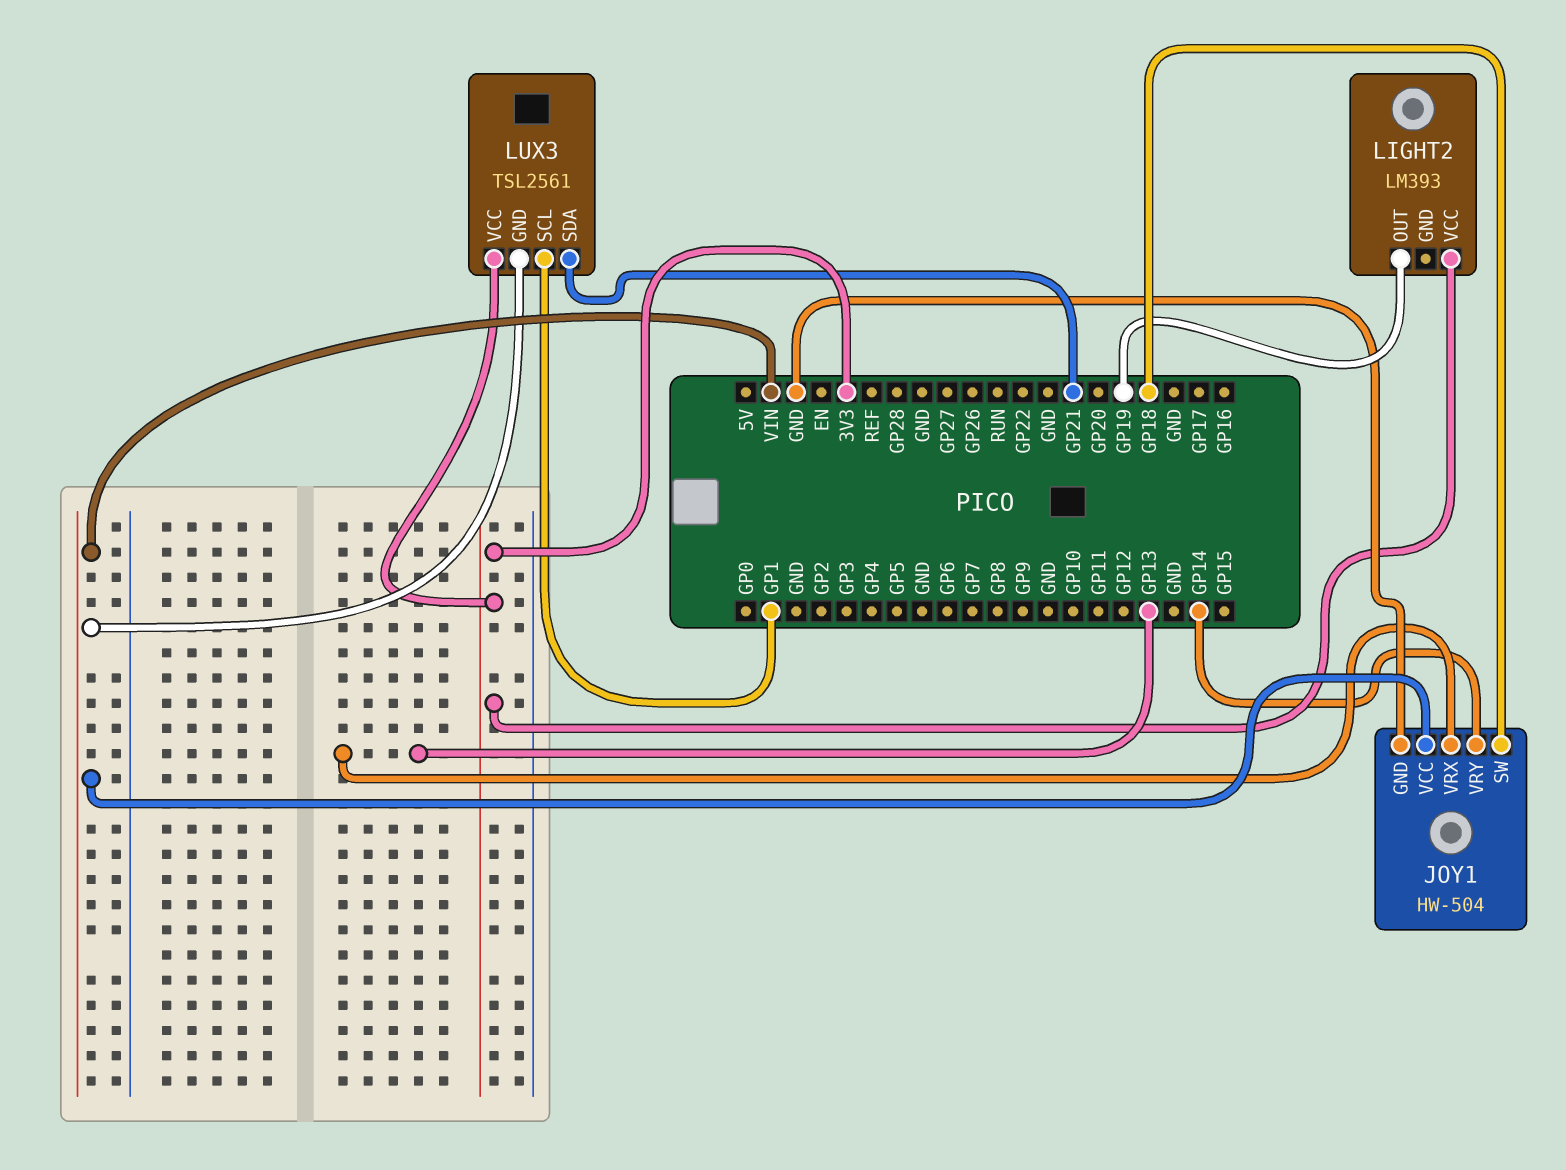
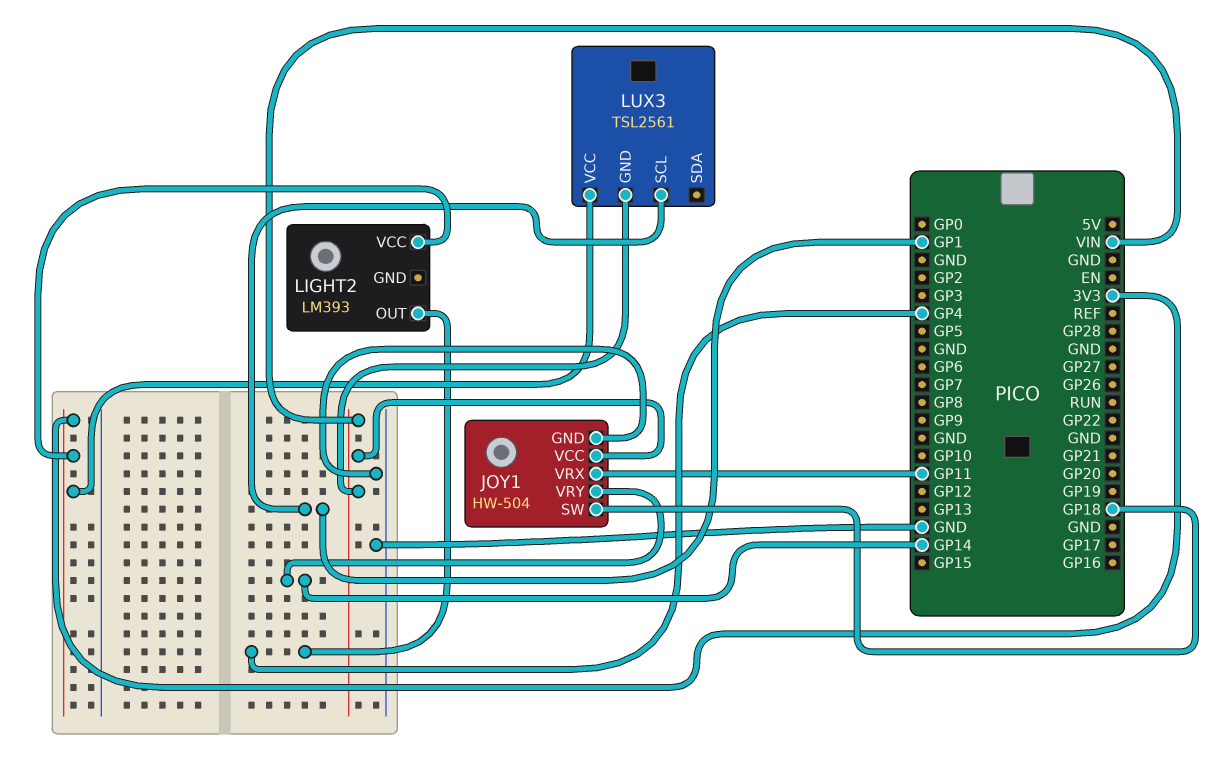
JOY1 pin VRX: GP13 -> GP11
LIGHT2 pin OUT: GP19 -> GP4
LUX3 pin SDA: GP21 -> none

